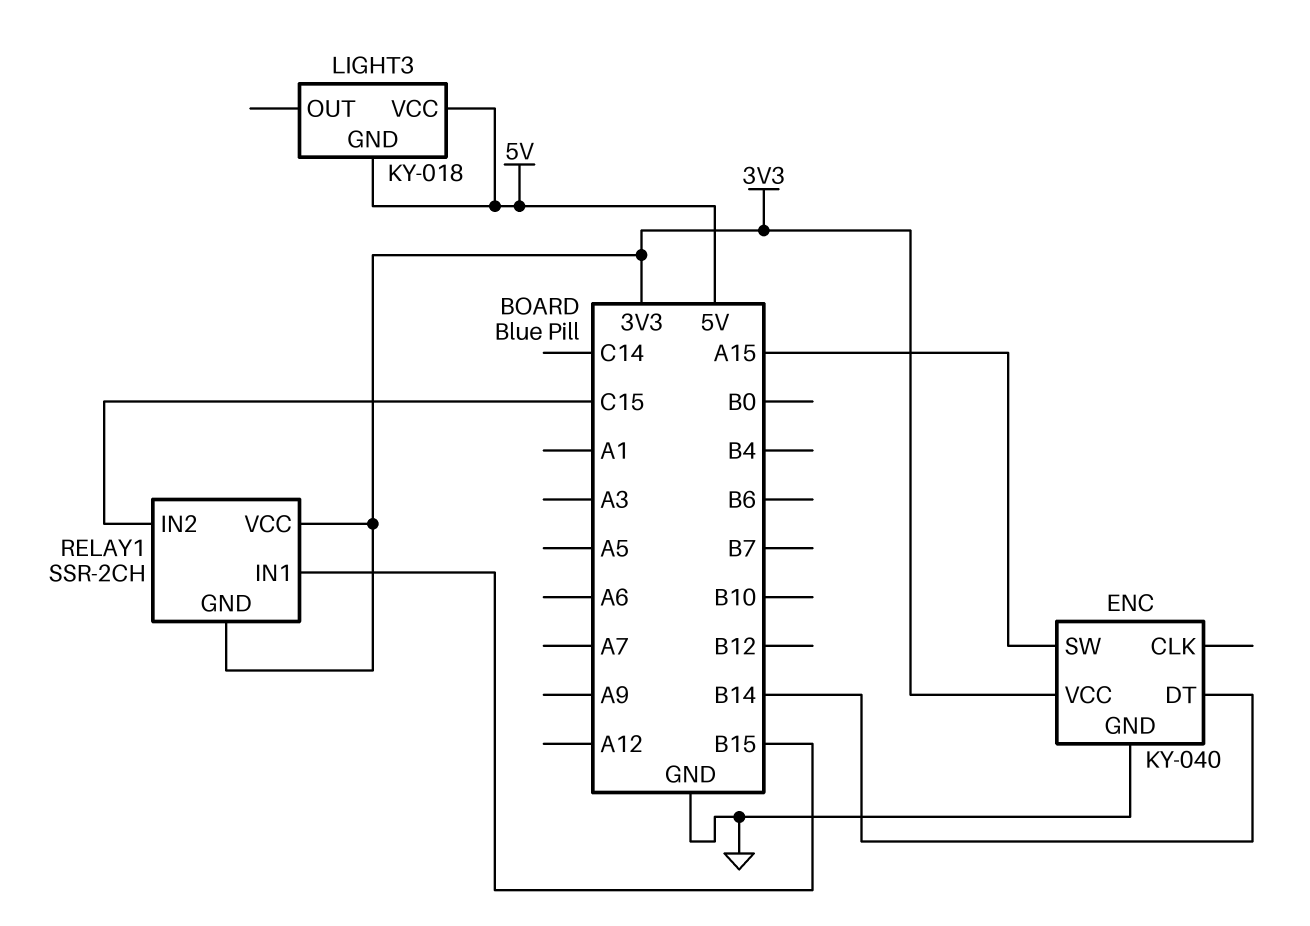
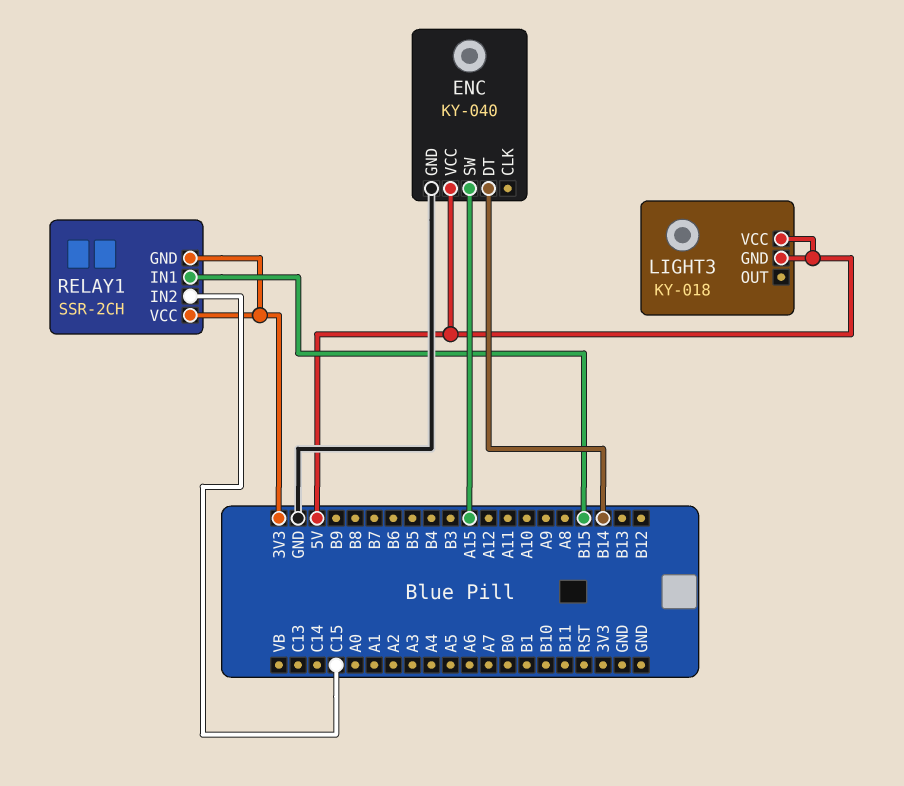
ENC pin VCC: 3V3 -> 5V

